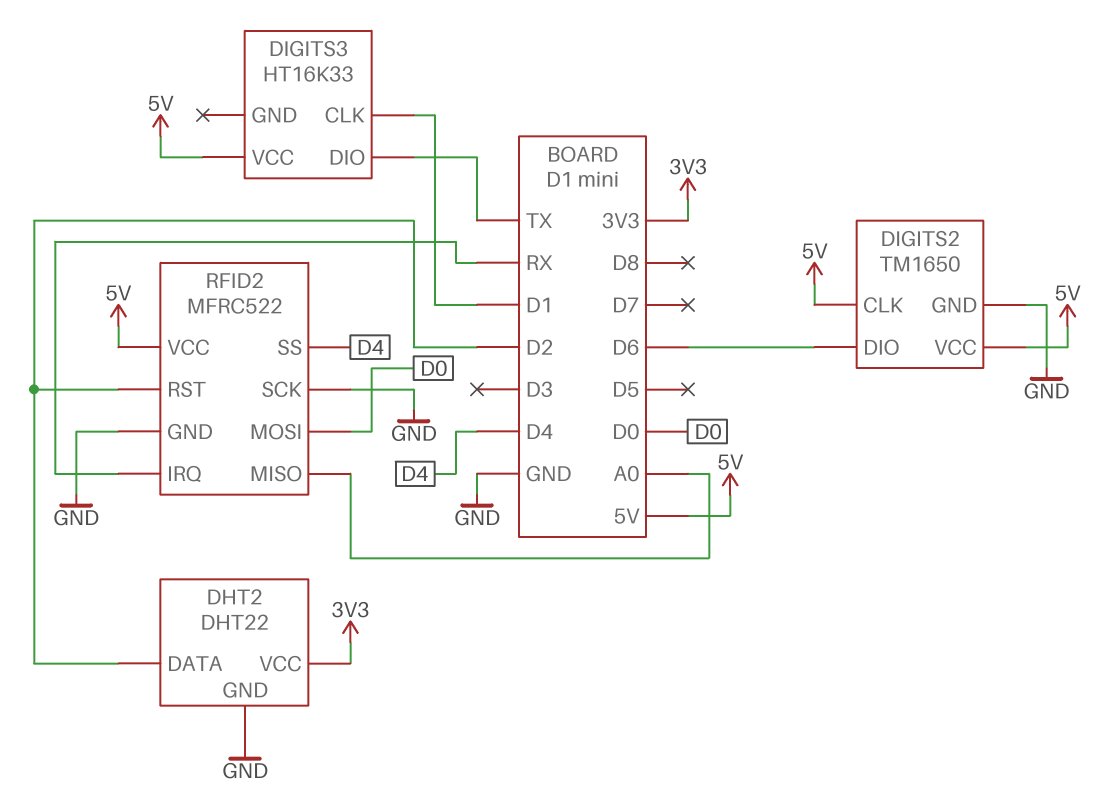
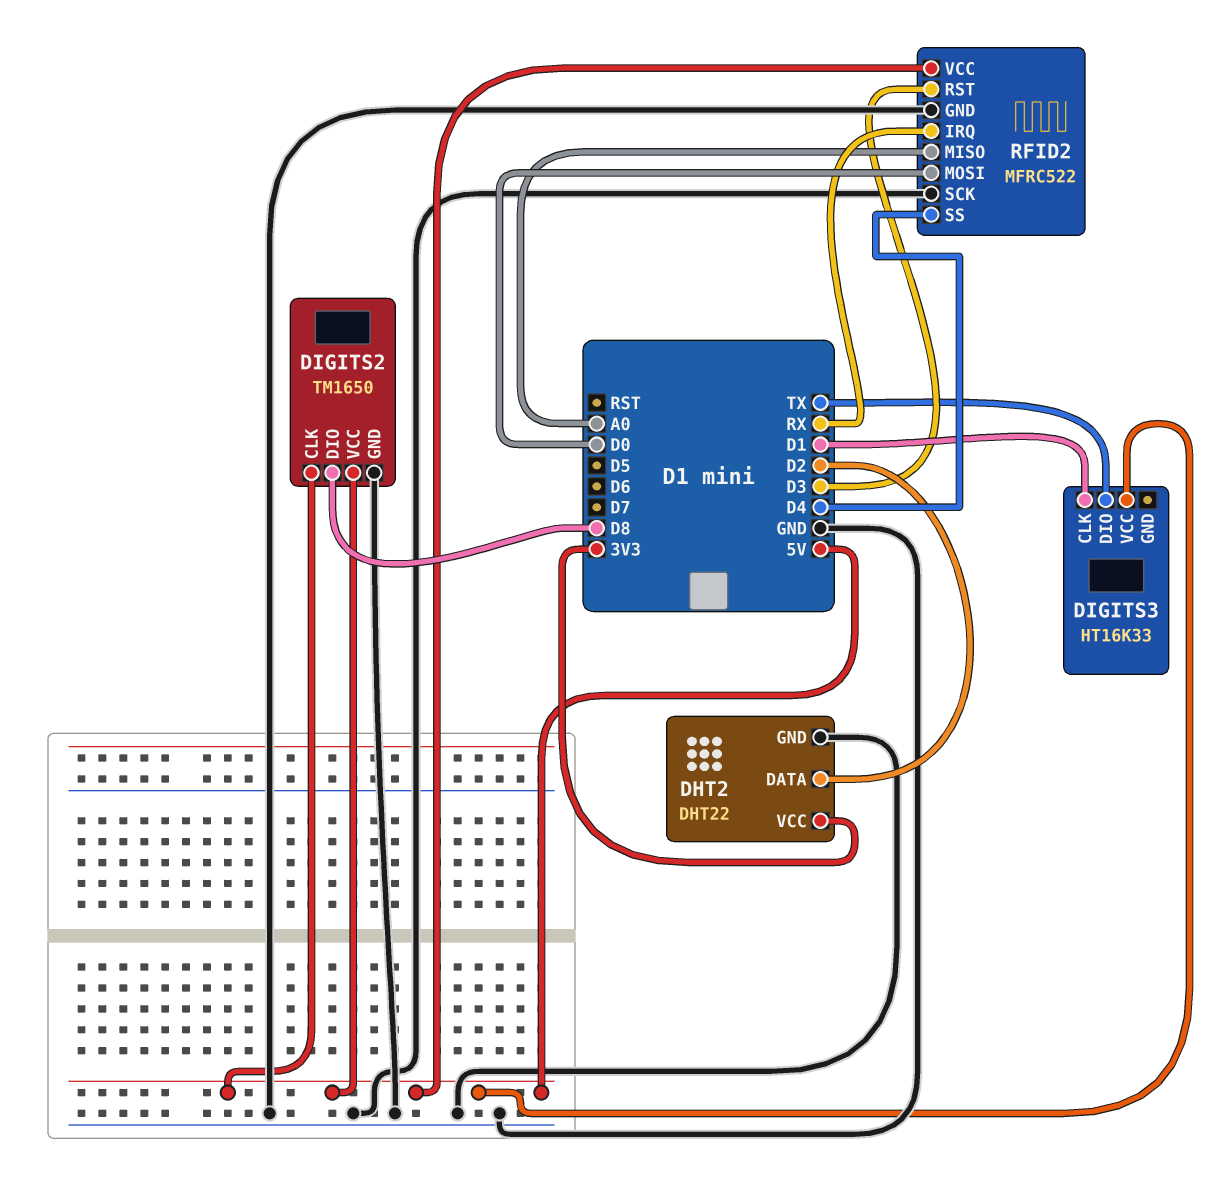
DIGITS2 pin DIO: D6 -> D8
RFID2 pin RST: D2 -> D3

